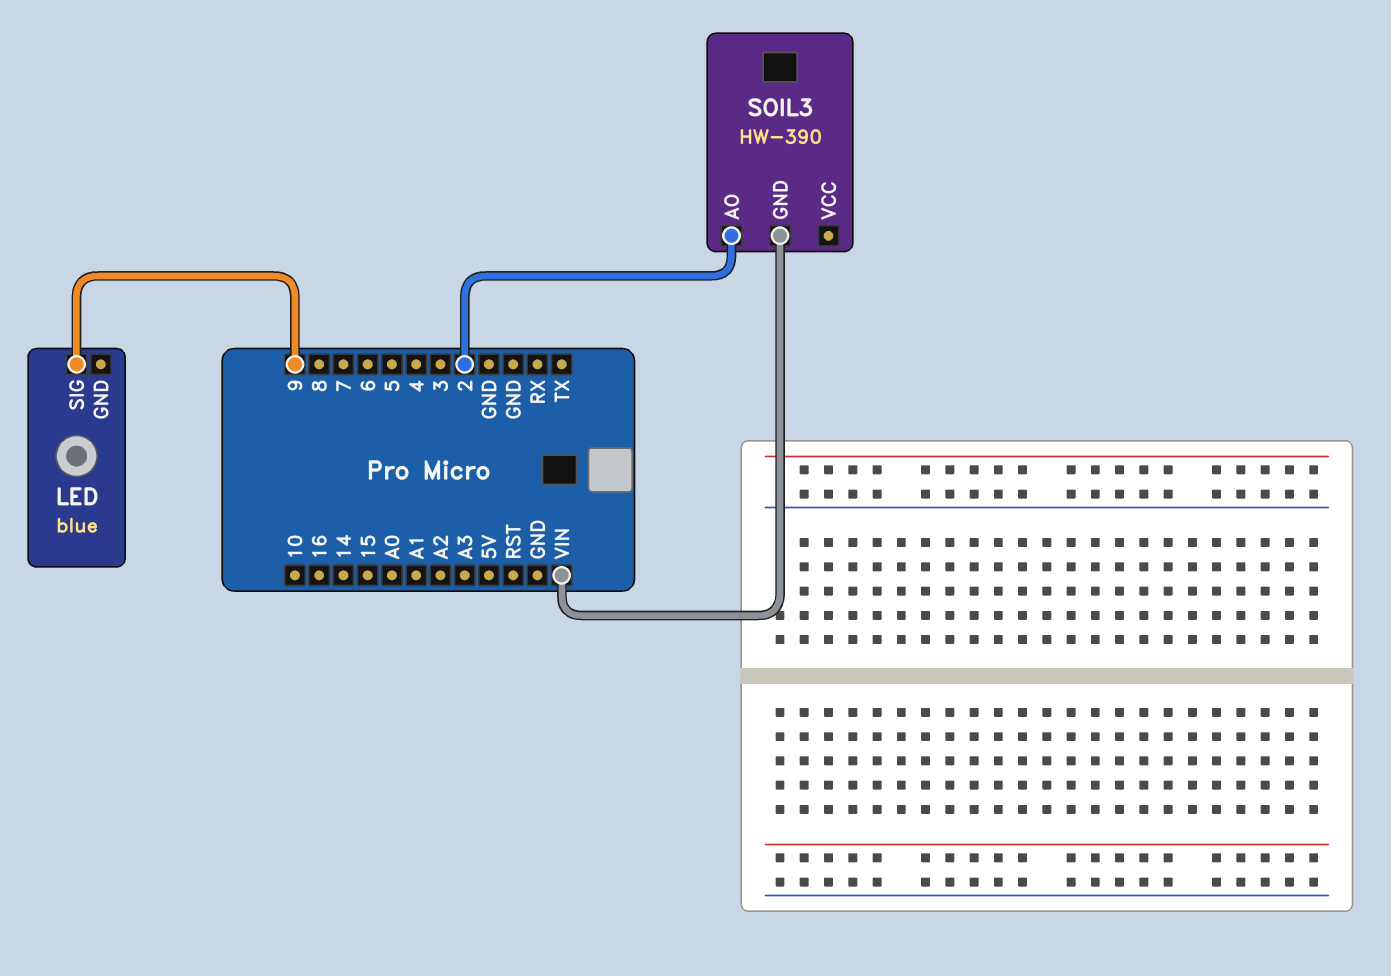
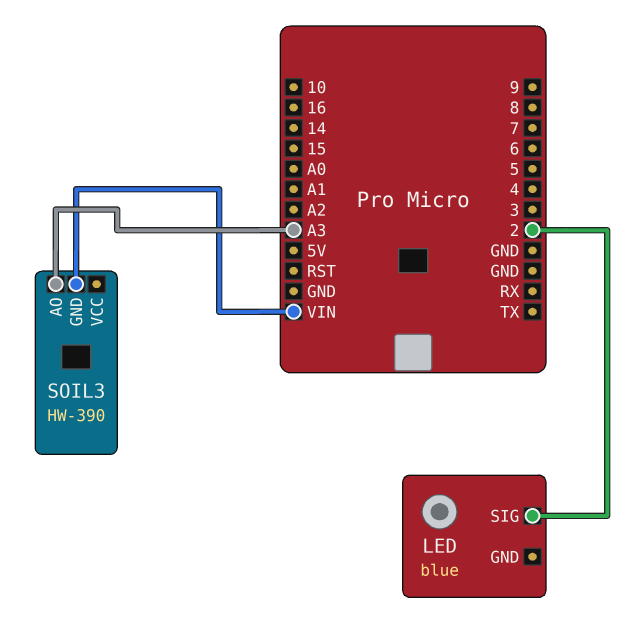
LED pin SIG: 9 -> 2
SOIL3 pin AO: 2 -> A3

